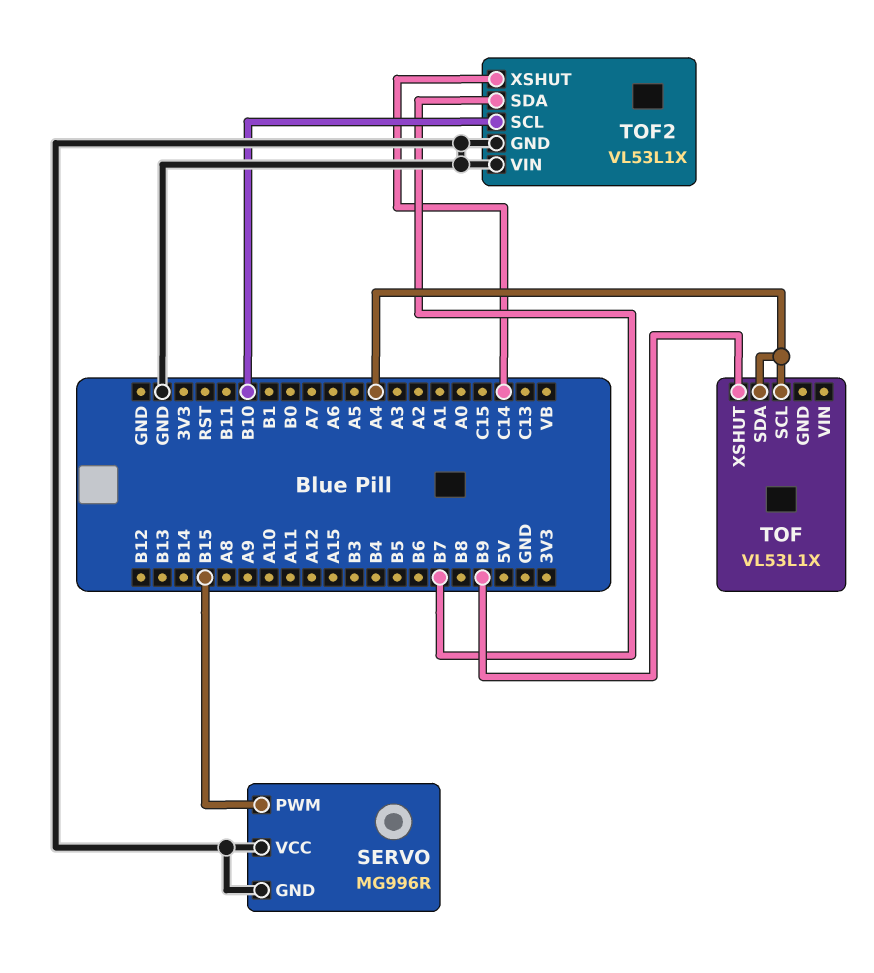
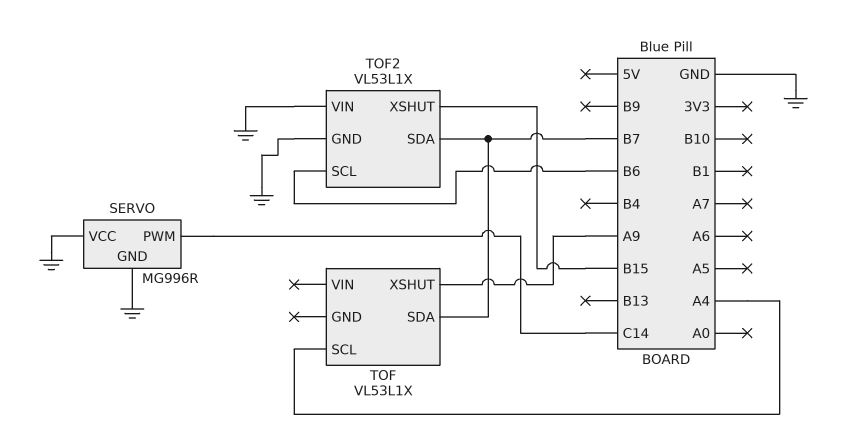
SERVO pin PWM: B15 -> C14
TOF pin SDA: A4 -> B7
TOF pin XSHUT: B9 -> A9
TOF2 pin SCL: B10 -> B6
TOF2 pin XSHUT: C14 -> B15

